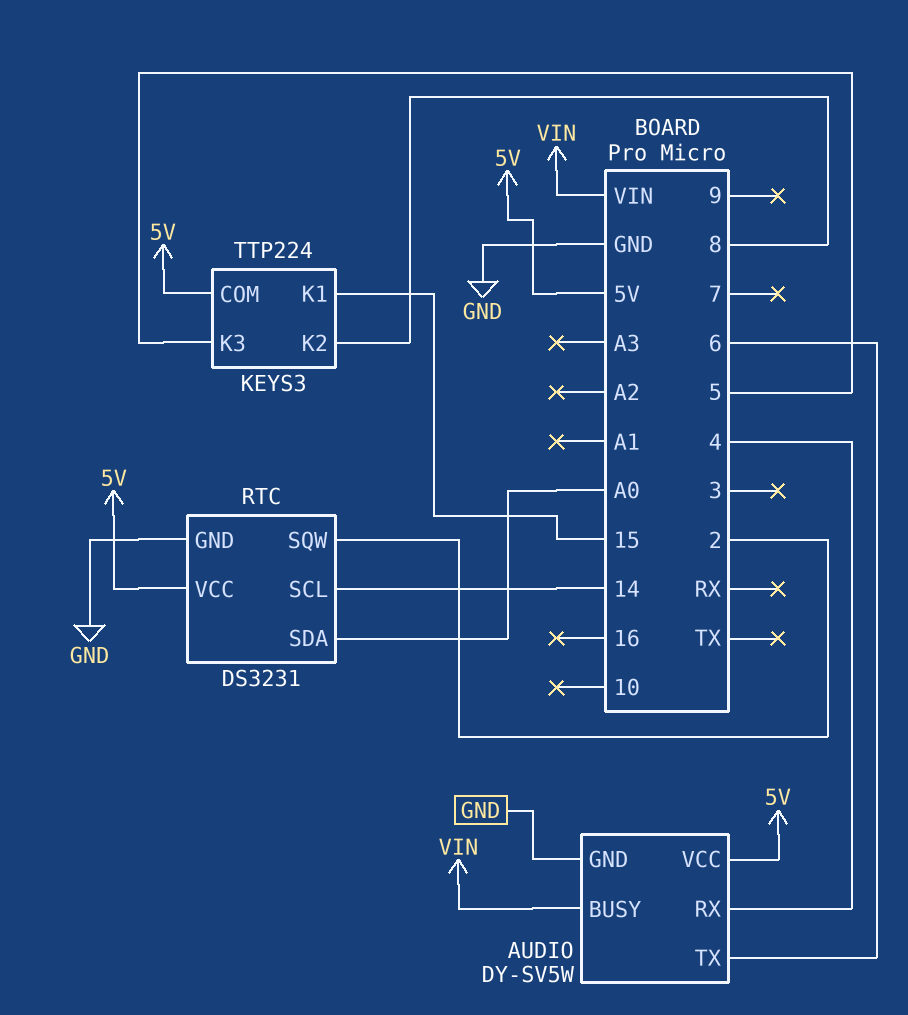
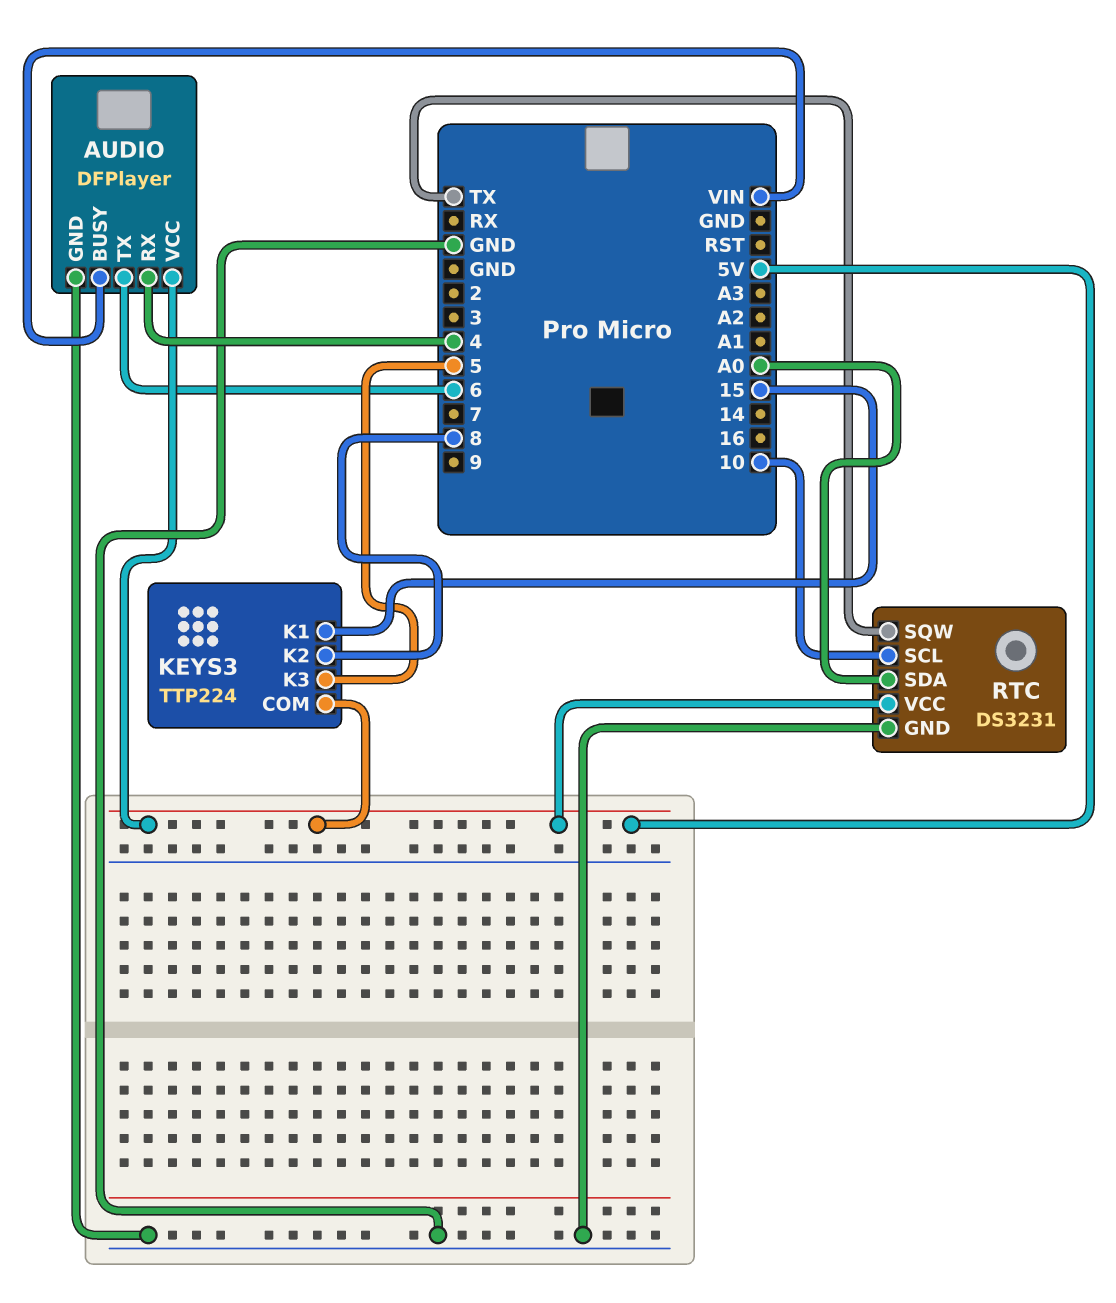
AUDIO: DY-SV5W -> DFPlayer
RTC pin SCL: 14 -> 10
RTC pin SQW: 2 -> TX

